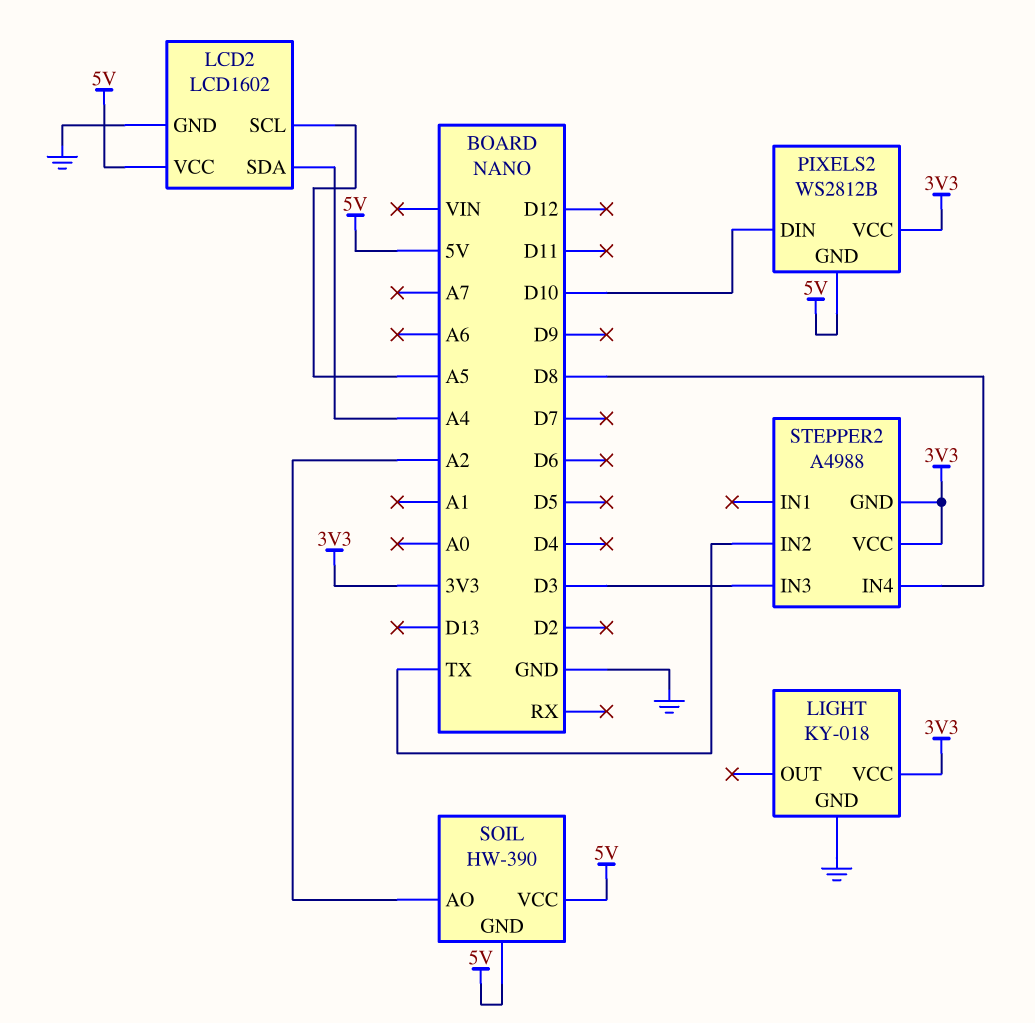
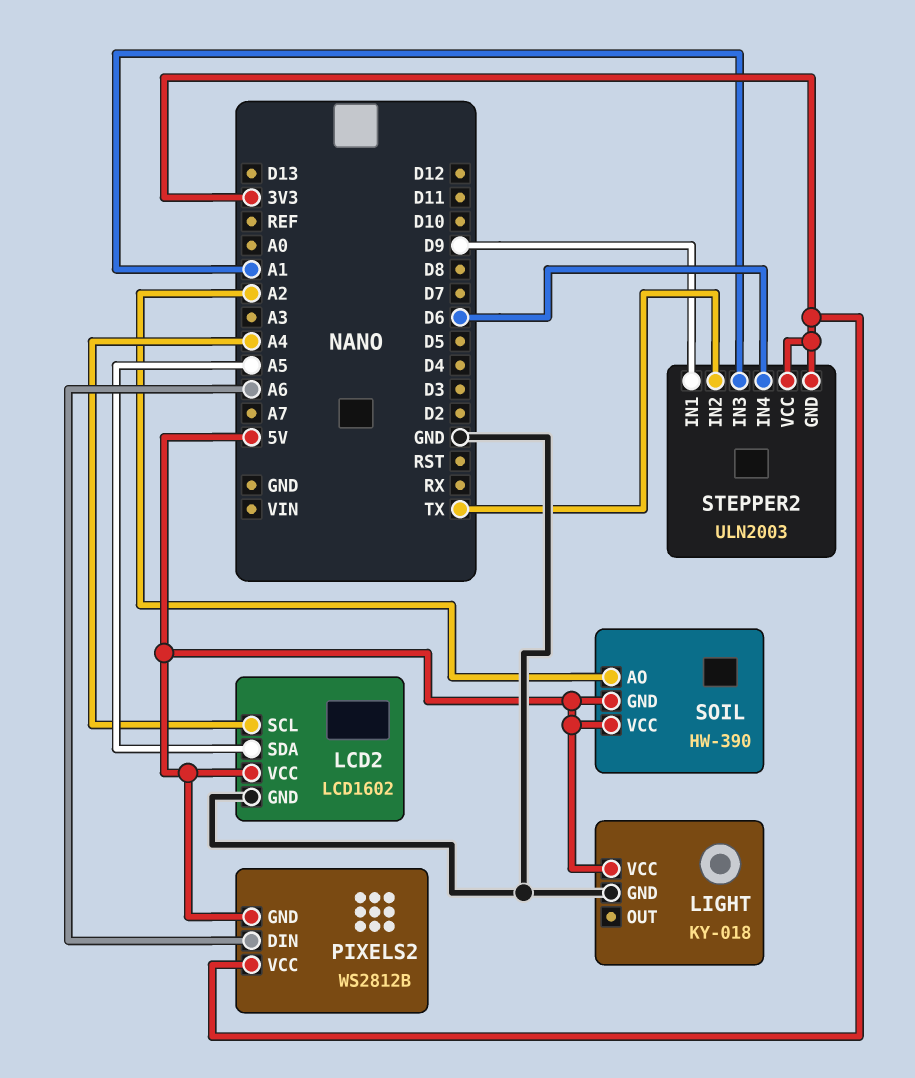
LCD2 pin SCL: A5 -> A4
LCD2 pin SDA: A4 -> A5
LIGHT pin VCC: 3V3 -> 5V
PIXELS2 pin DIN: D10 -> A6
STEPPER2: A4988 -> ULN2003
STEPPER2 pin IN1: none -> D9
STEPPER2 pin IN3: D3 -> A1
STEPPER2 pin IN4: D8 -> D6

